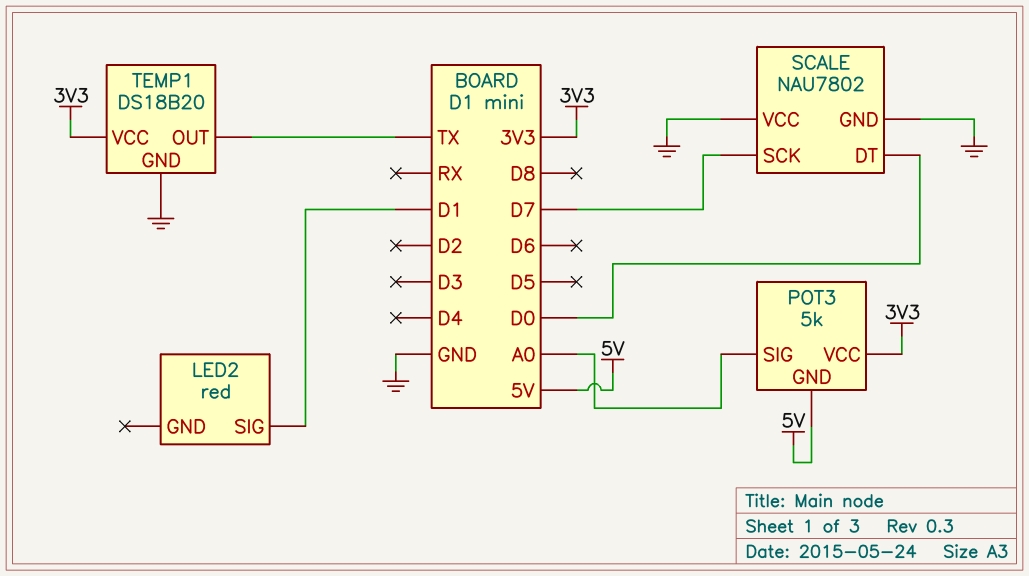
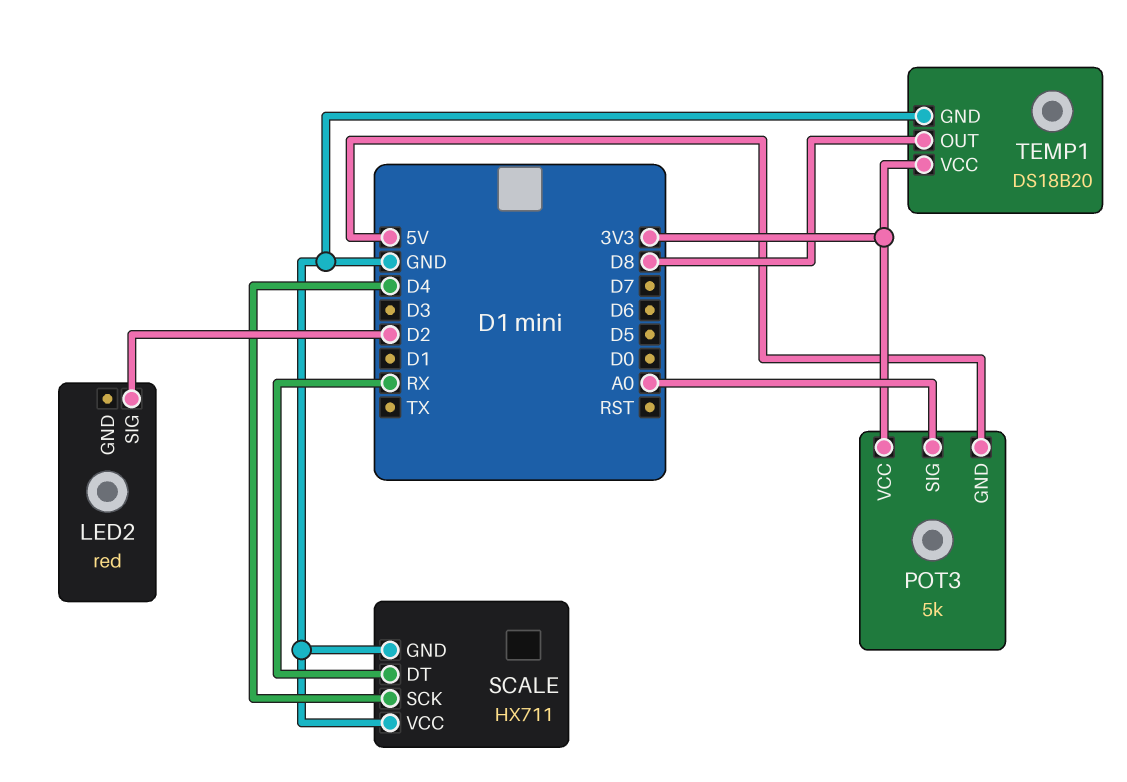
LED2 pin SIG: D1 -> D2
SCALE: NAU7802 -> HX711
SCALE pin DT: D0 -> RX
SCALE pin SCK: D7 -> D4
TEMP1 pin OUT: TX -> D8

